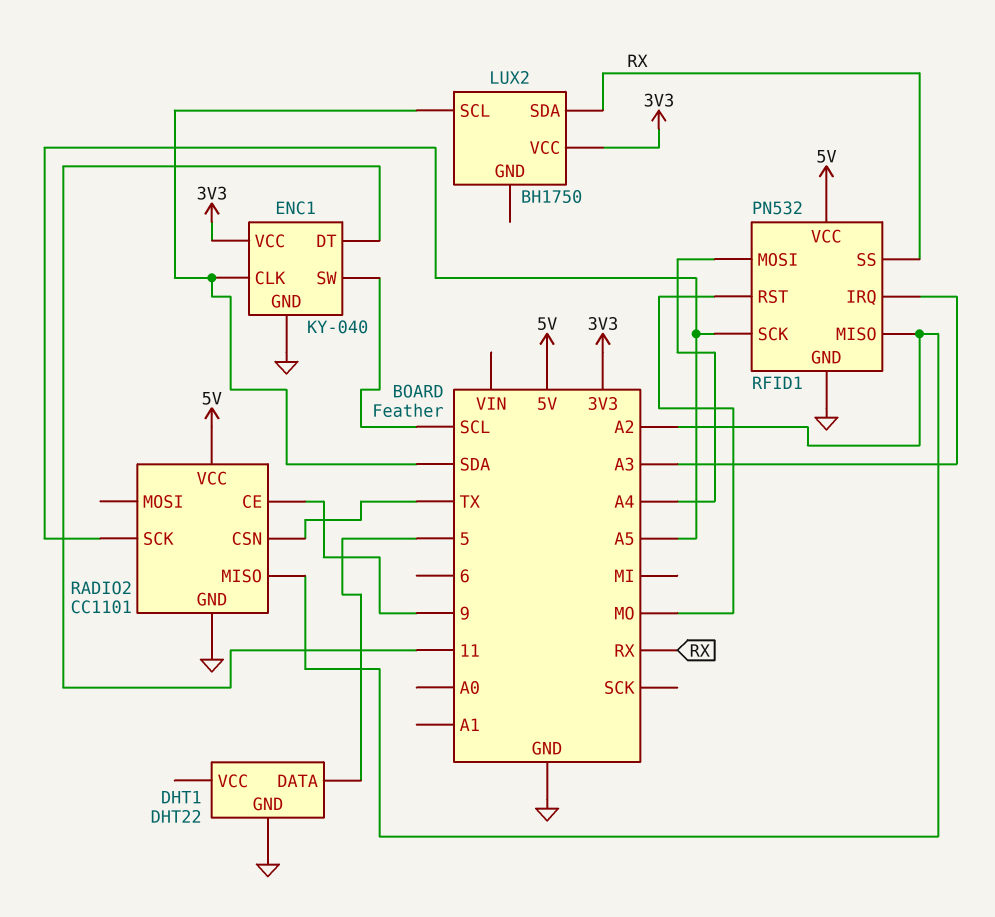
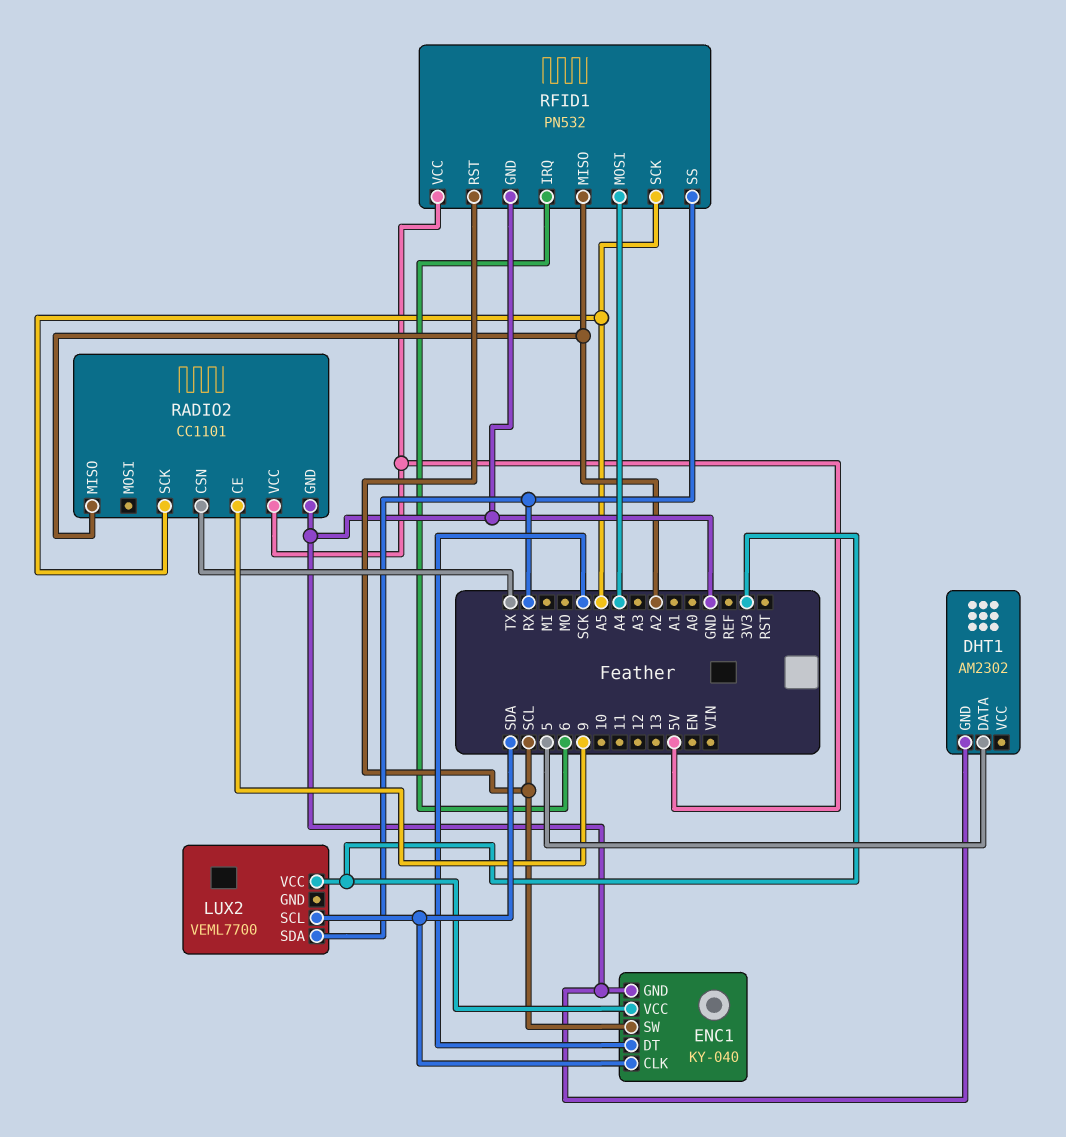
DHT1: DHT22 -> AM2302
ENC1 pin DT: 11 -> SCK
LUX2: BH1750 -> VEML7700
RFID1 pin IRQ: A3 -> 6
RFID1 pin RST: MO -> SCL

